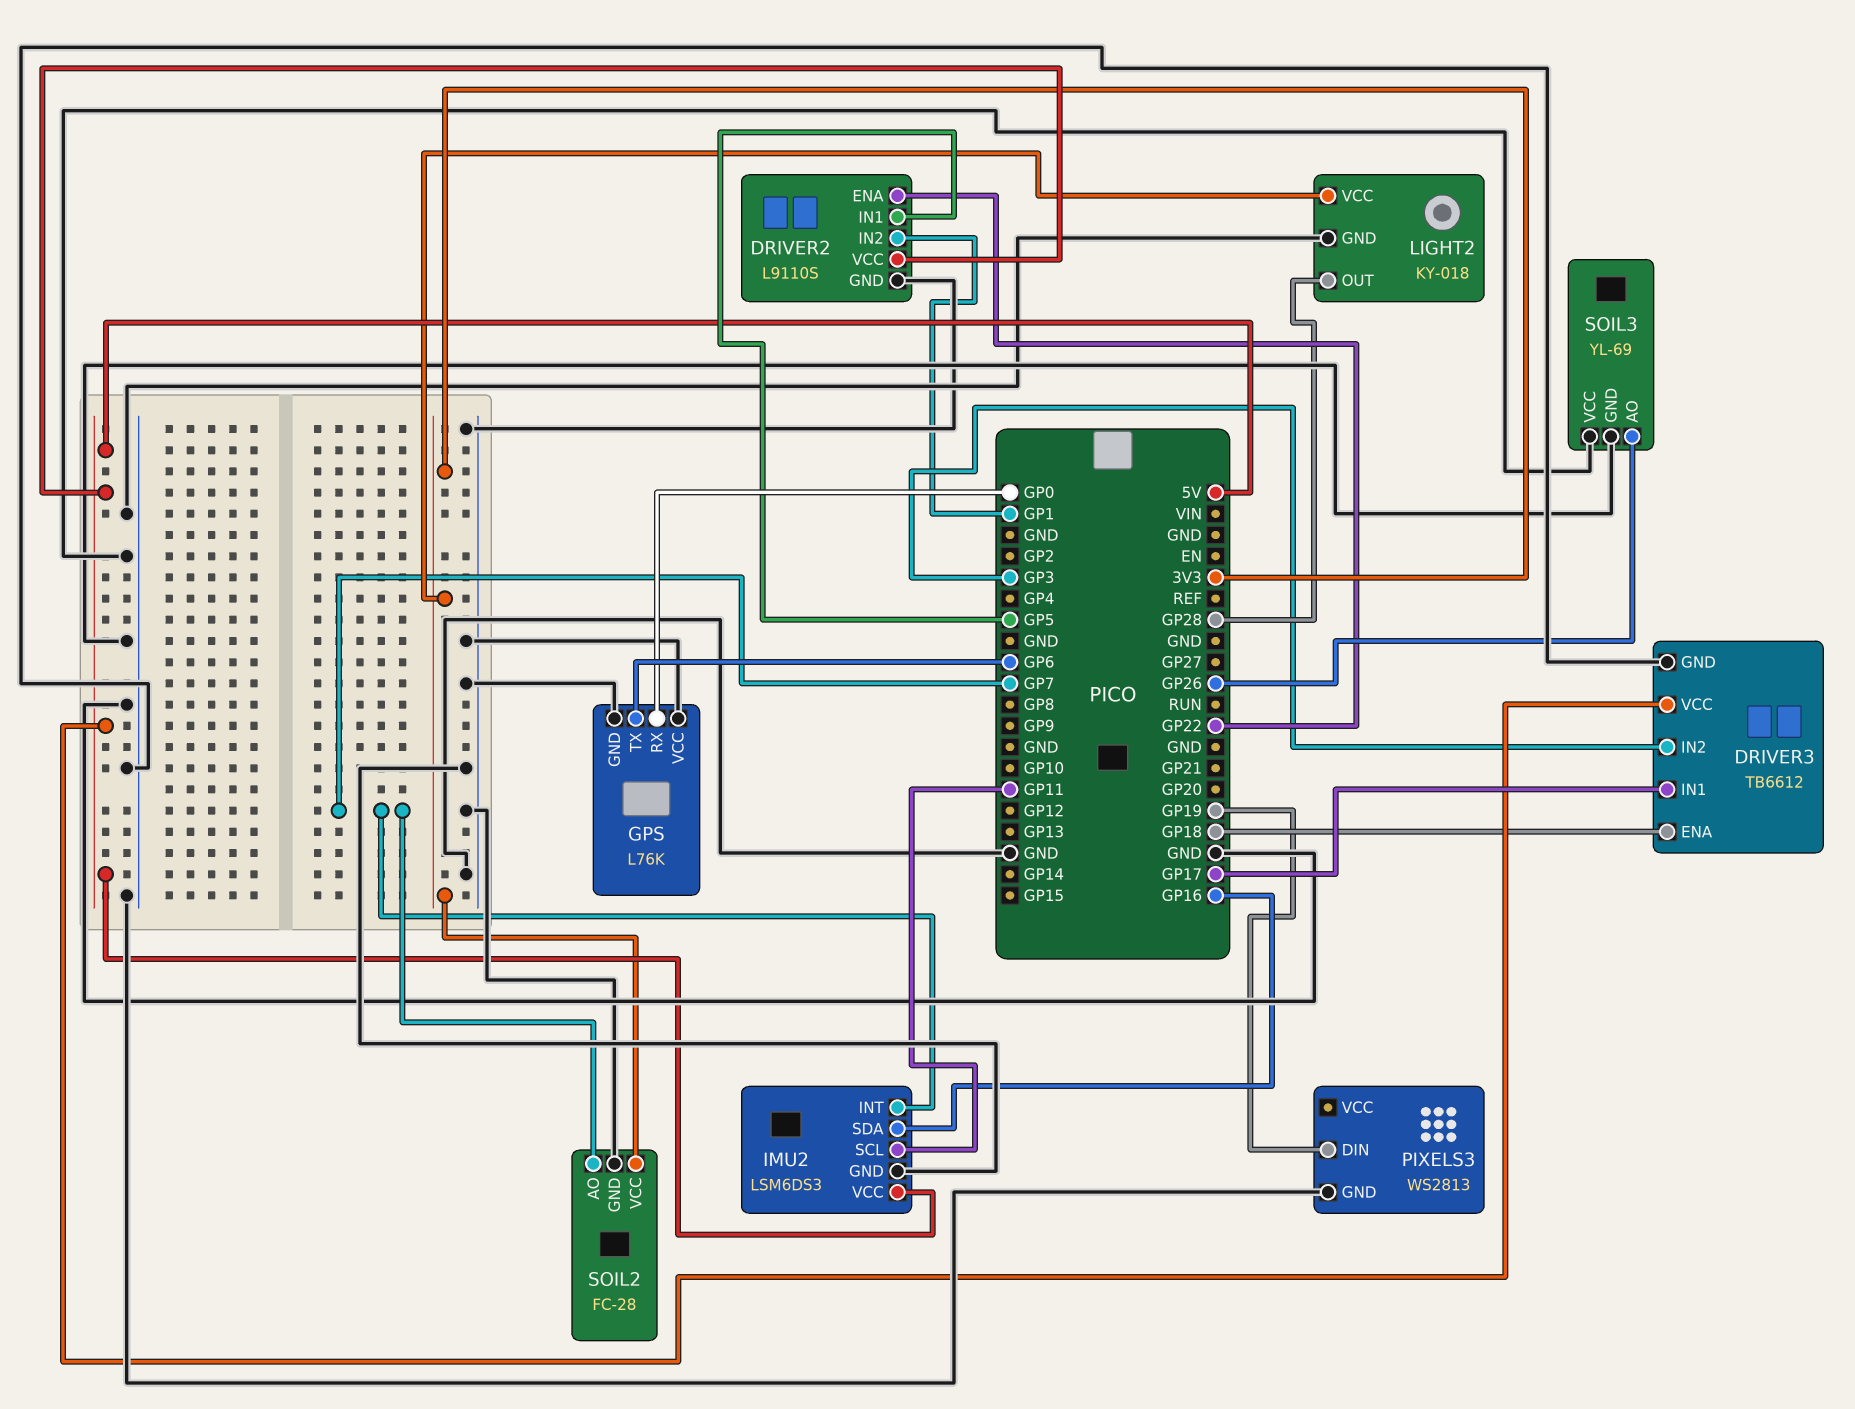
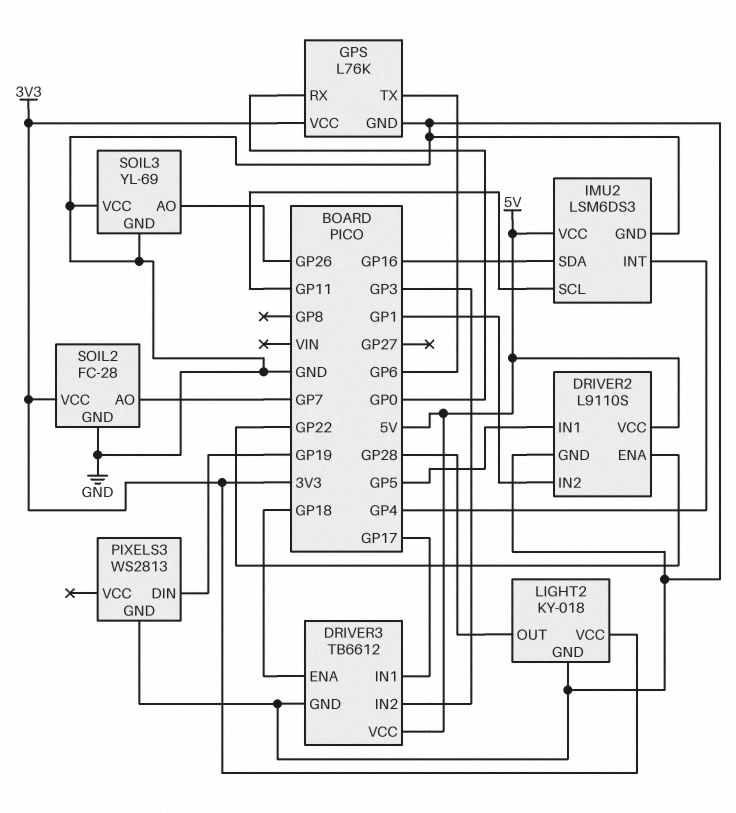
GPS pin VCC: GND -> 3V3
IMU2 pin INT: GP7 -> GP4

